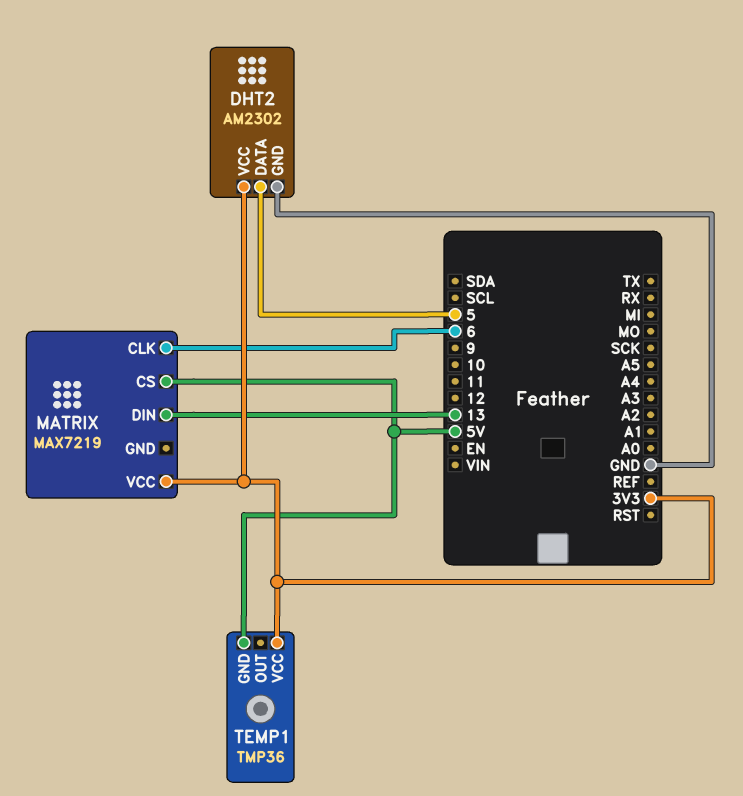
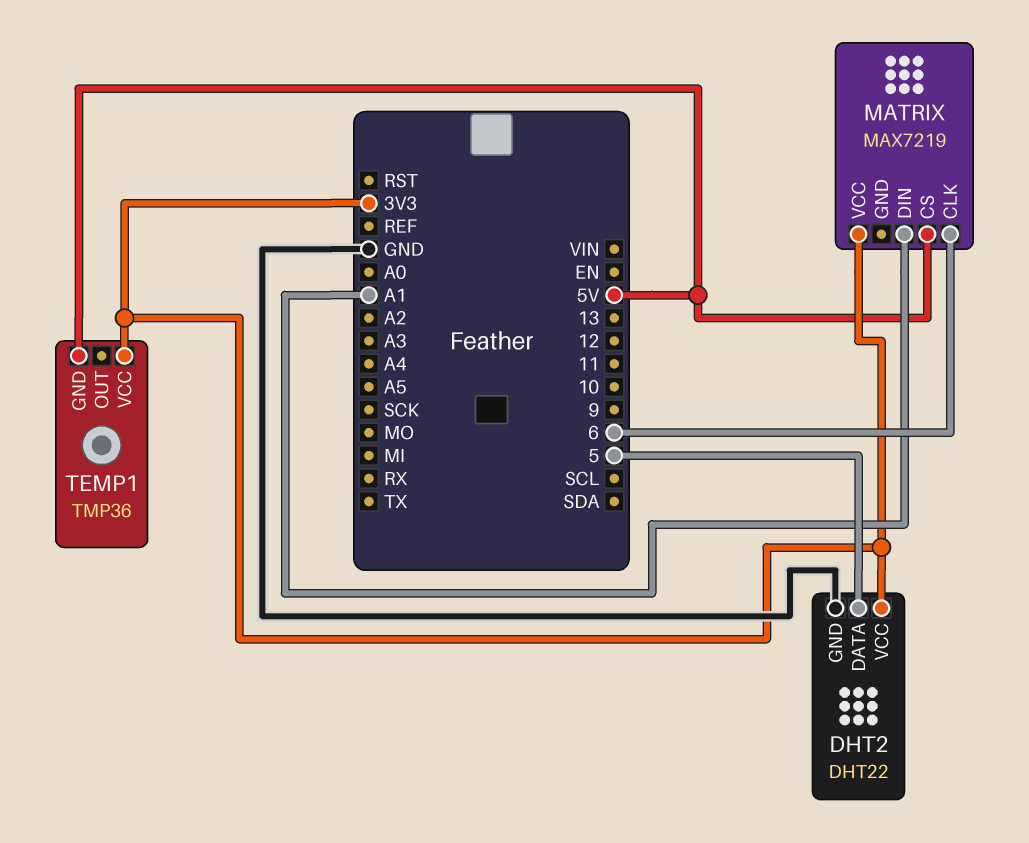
DHT2: AM2302 -> DHT22
MATRIX pin DIN: 13 -> A1

